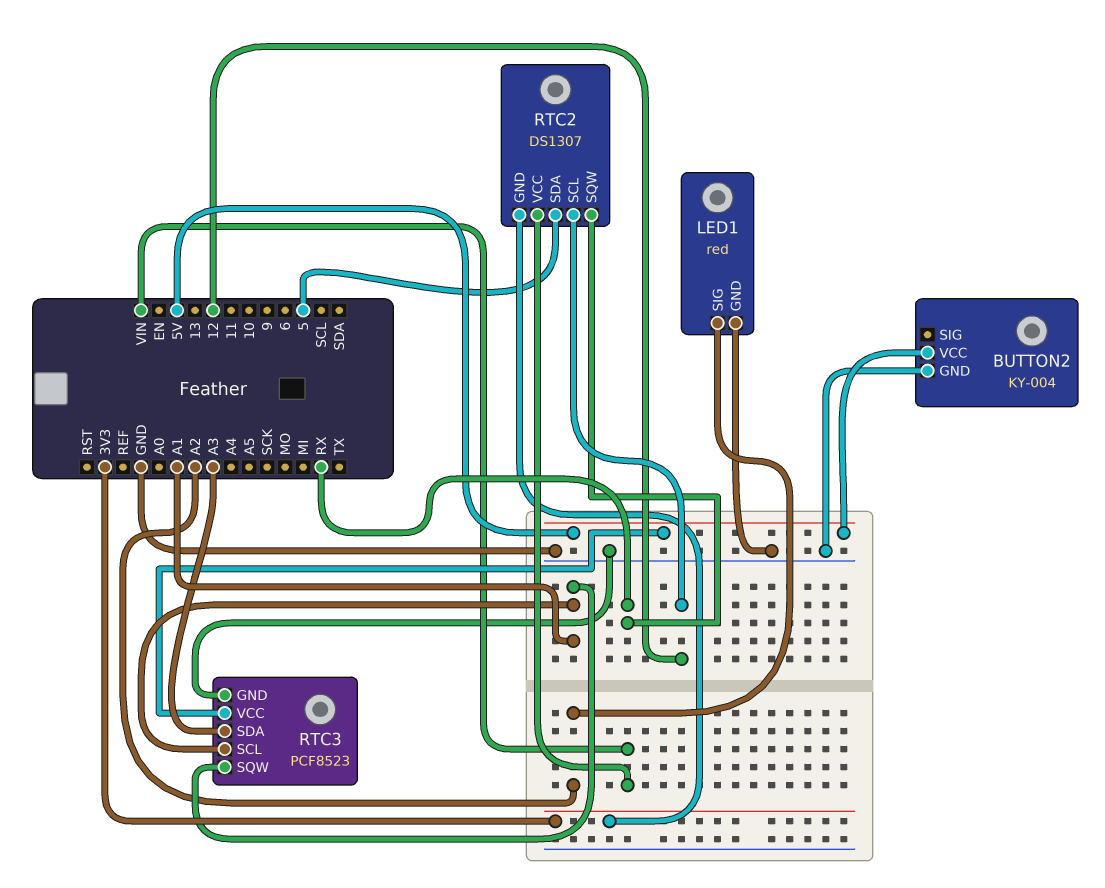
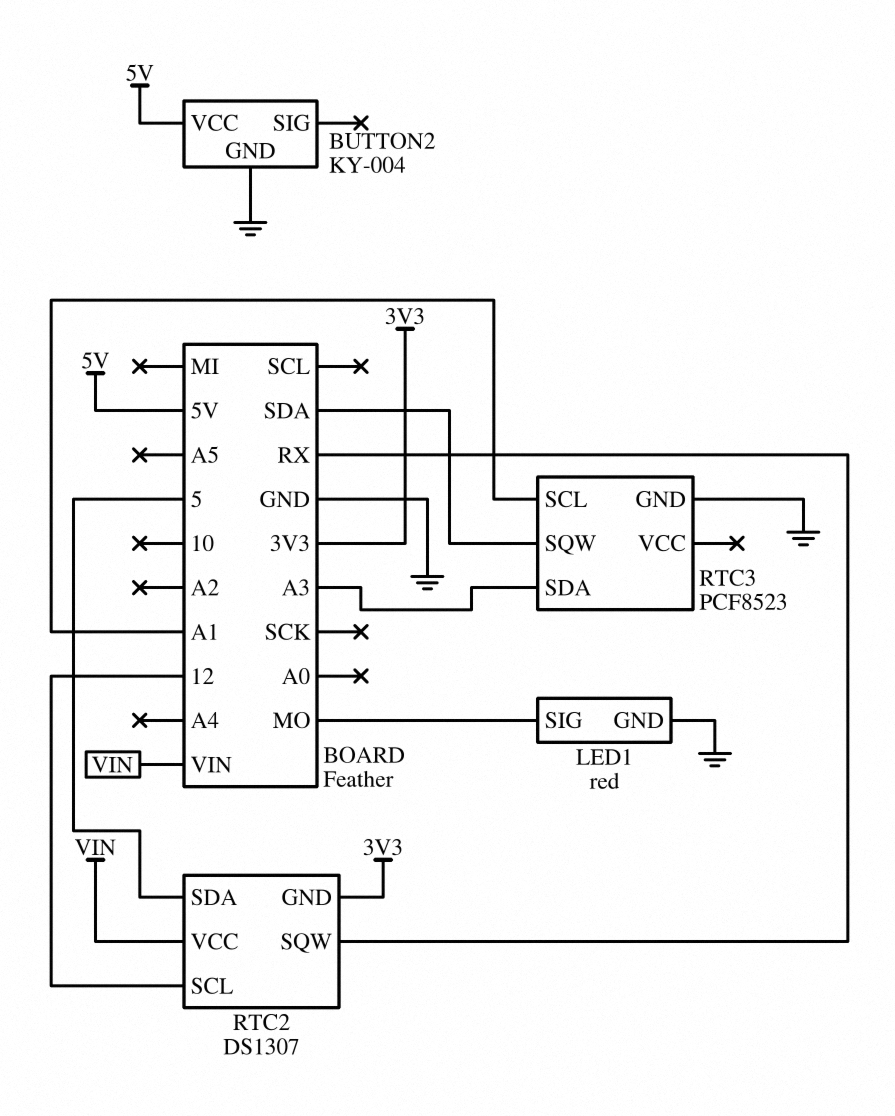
LED1 pin SIG: A2 -> MO
RTC3 pin SQW: A1 -> SDA
RTC3 pin VCC: 5V -> none

